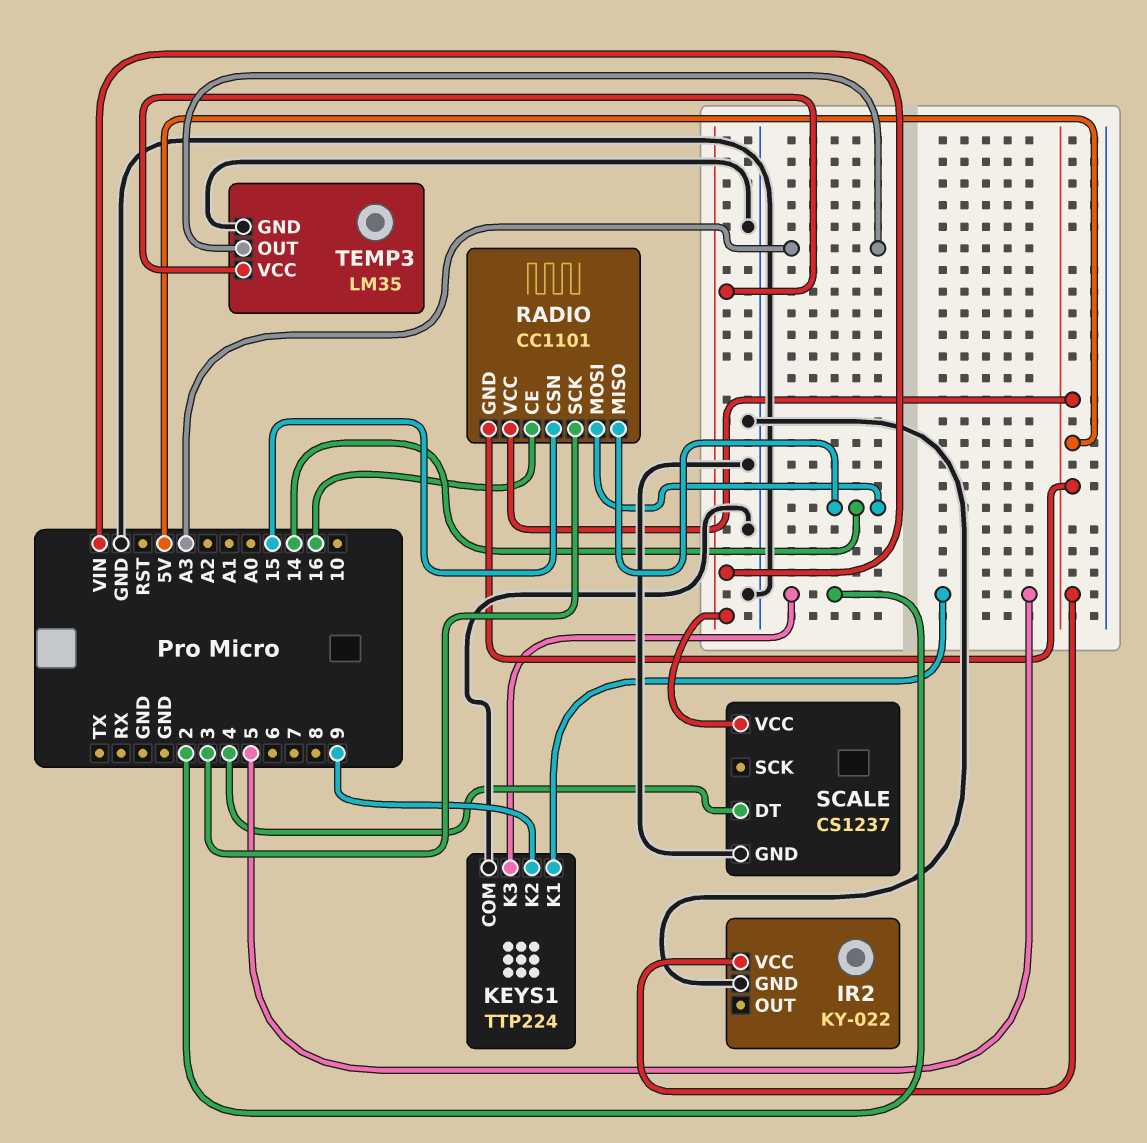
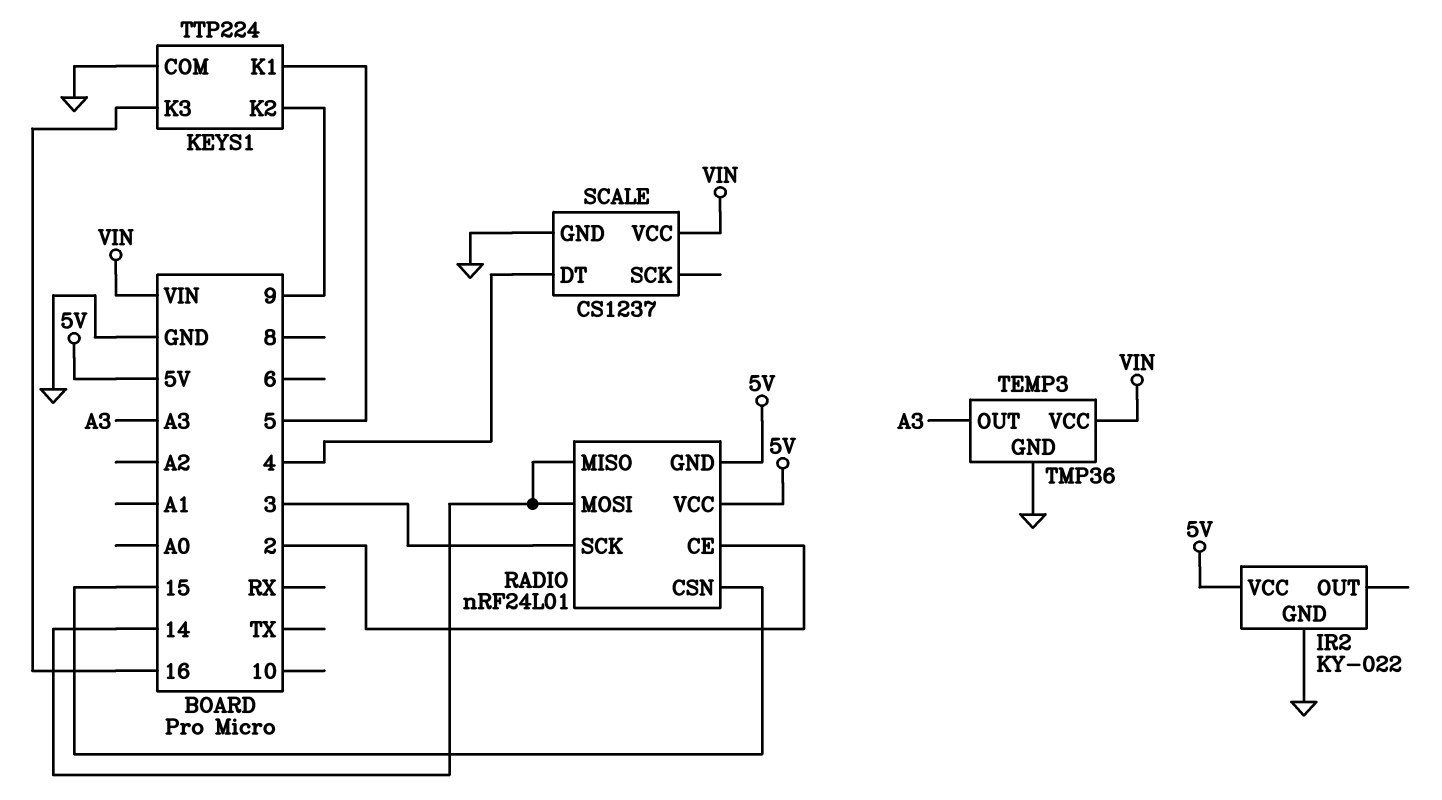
KEYS1 pin K3: 2 -> 16
RADIO: CC1101 -> nRF24L01
RADIO pin CE: 16 -> 2
TEMP3: LM35 -> TMP36

